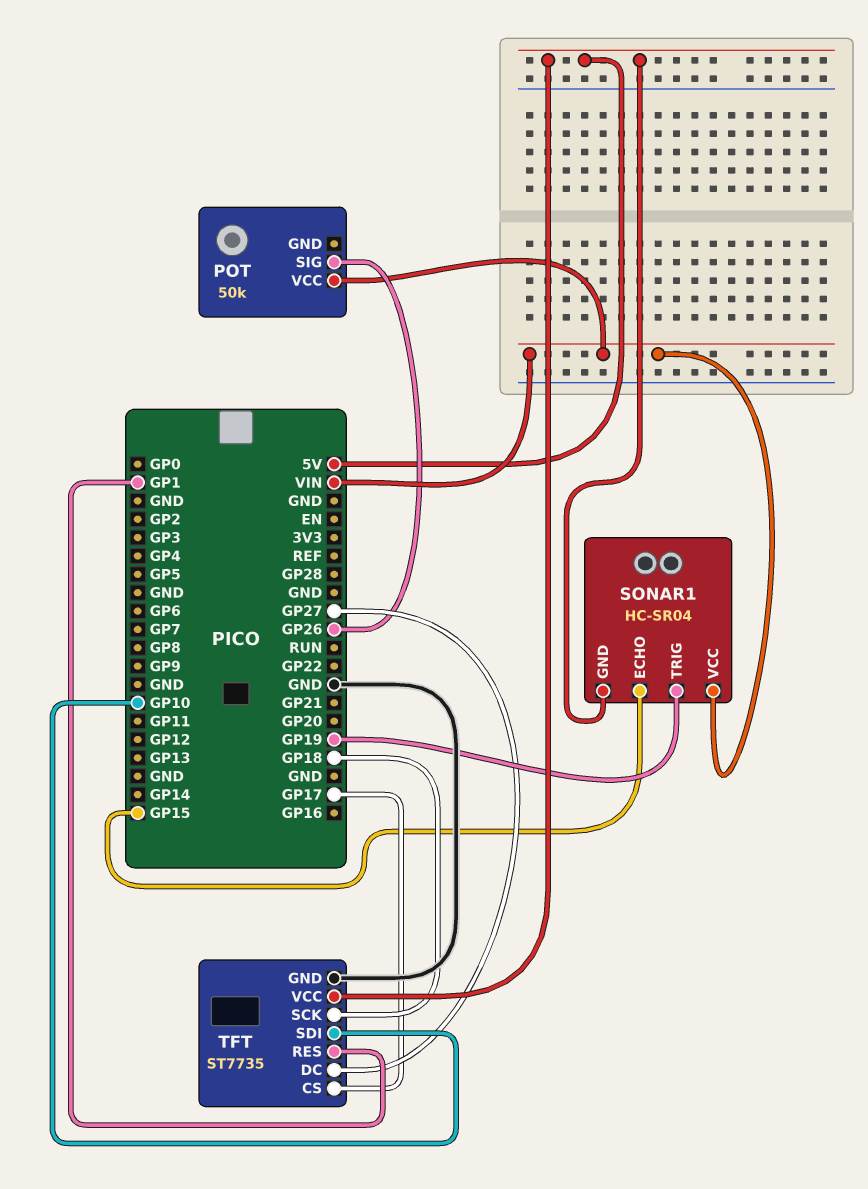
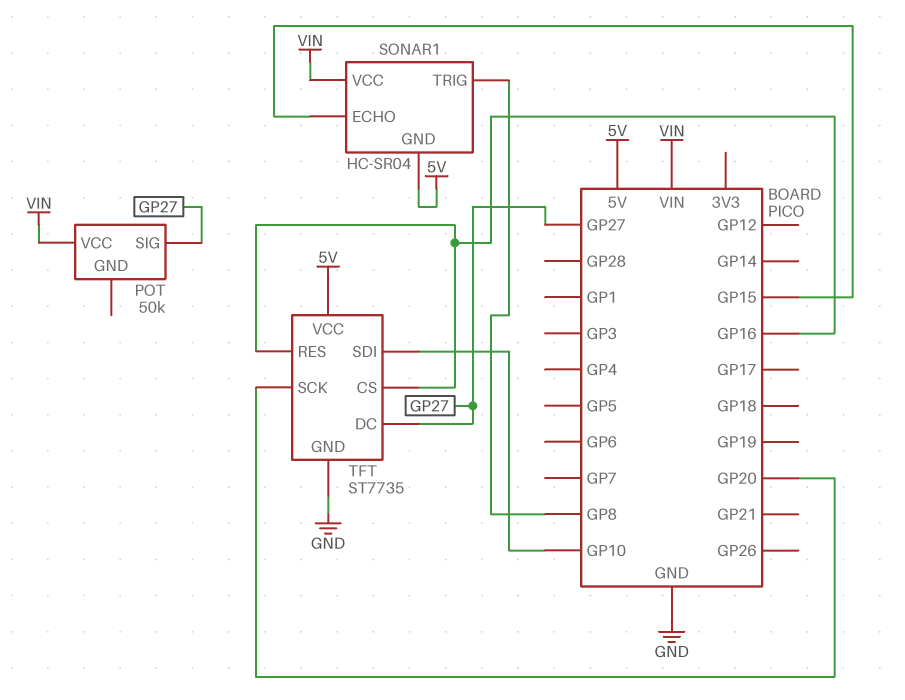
POT pin SIG: GP26 -> GP27
SONAR1 pin TRIG: GP19 -> GP8
TFT pin CS: GP17 -> GP16
TFT pin RES: GP1 -> GP16
TFT pin SCK: GP18 -> GP20

